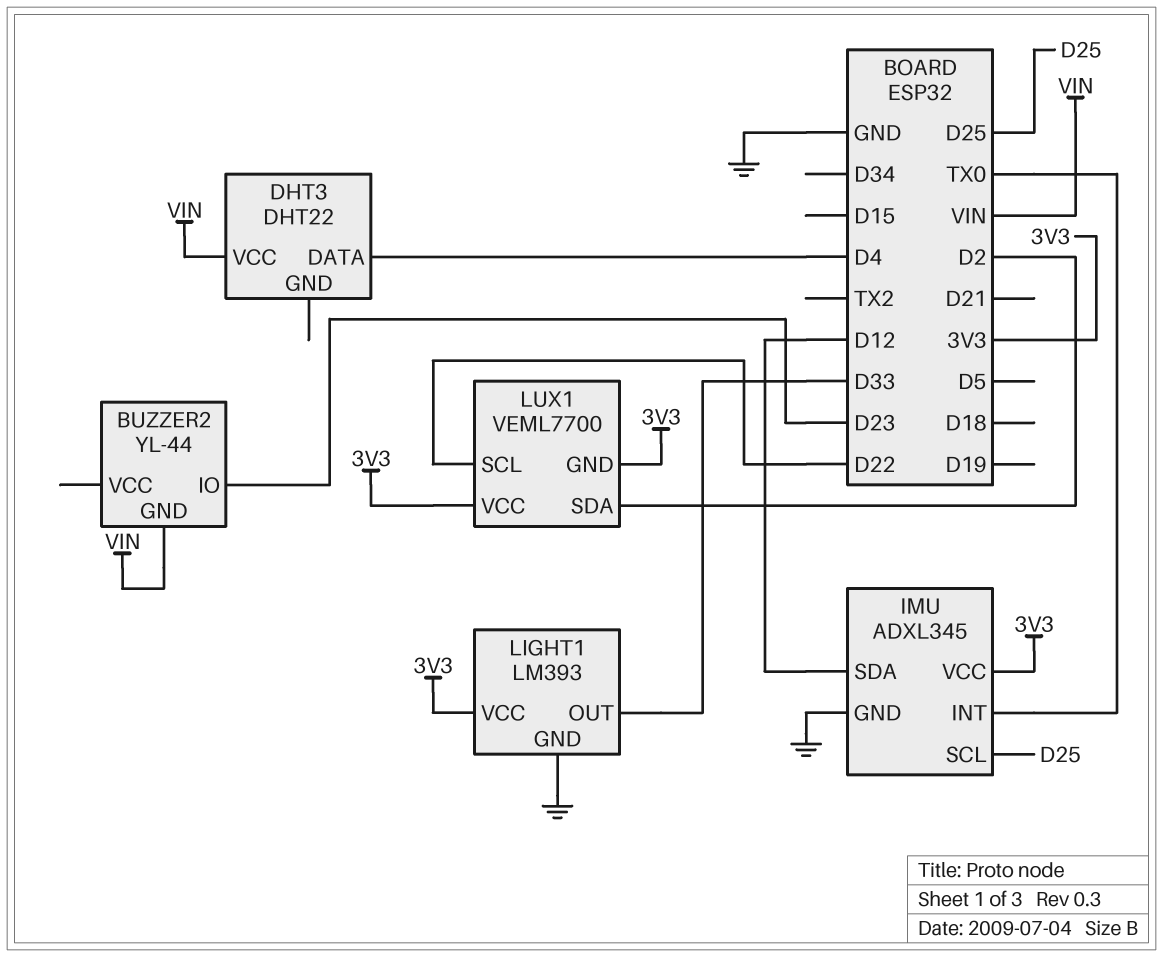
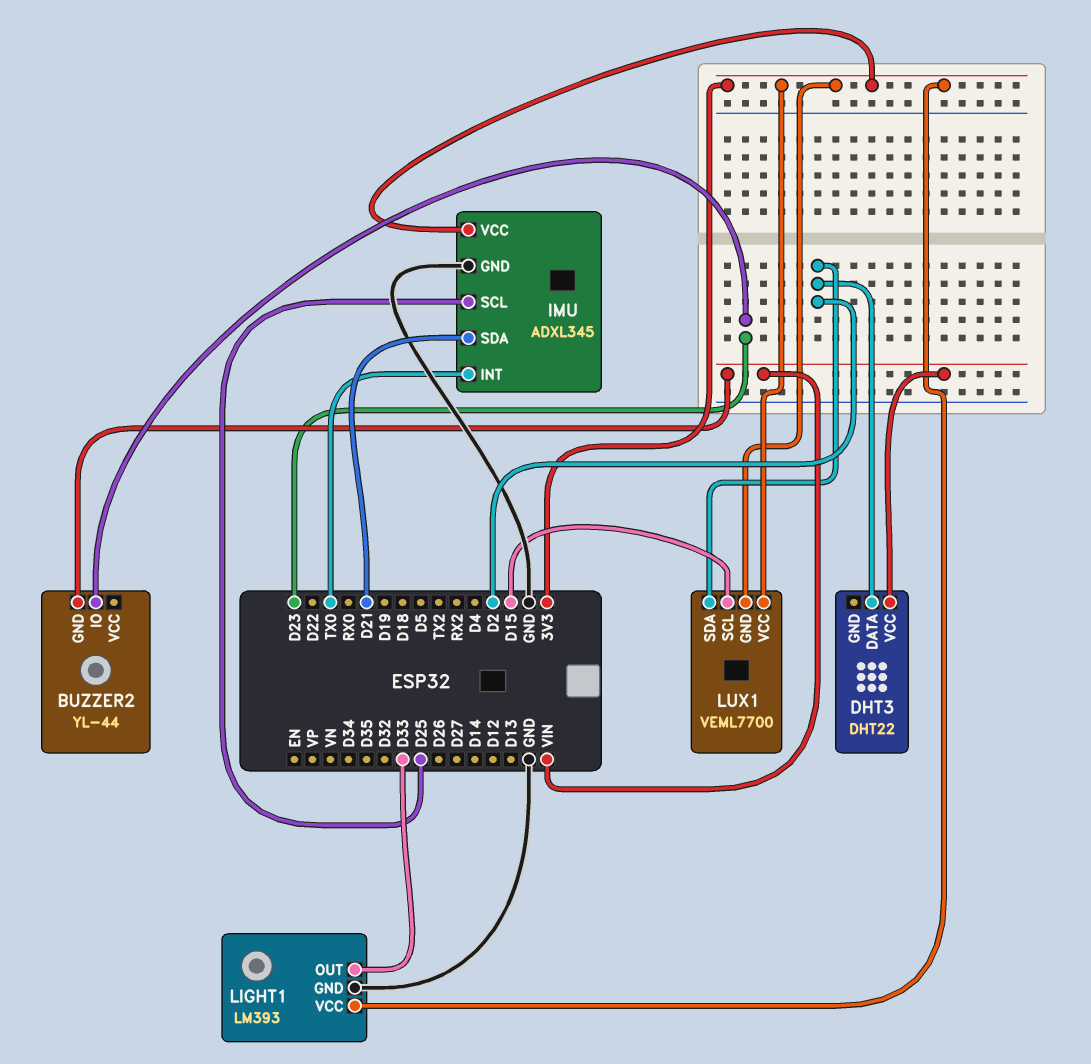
DHT3 pin DATA: D4 -> D2
IMU pin SDA: D12 -> D21
LUX1 pin SCL: D22 -> D15

